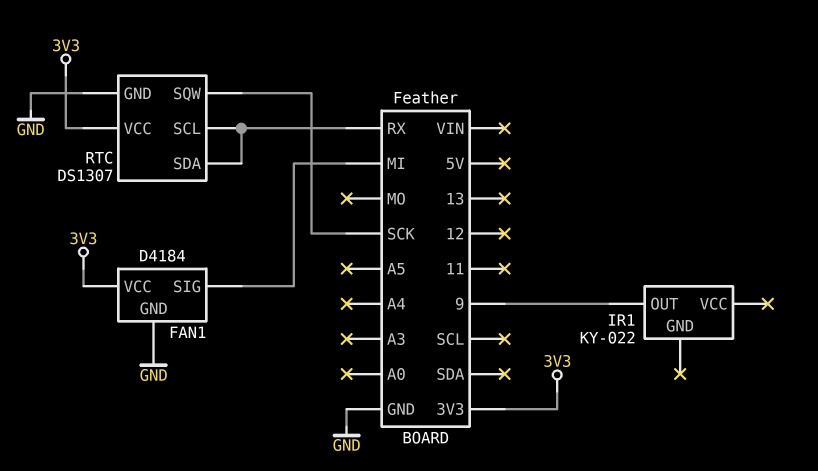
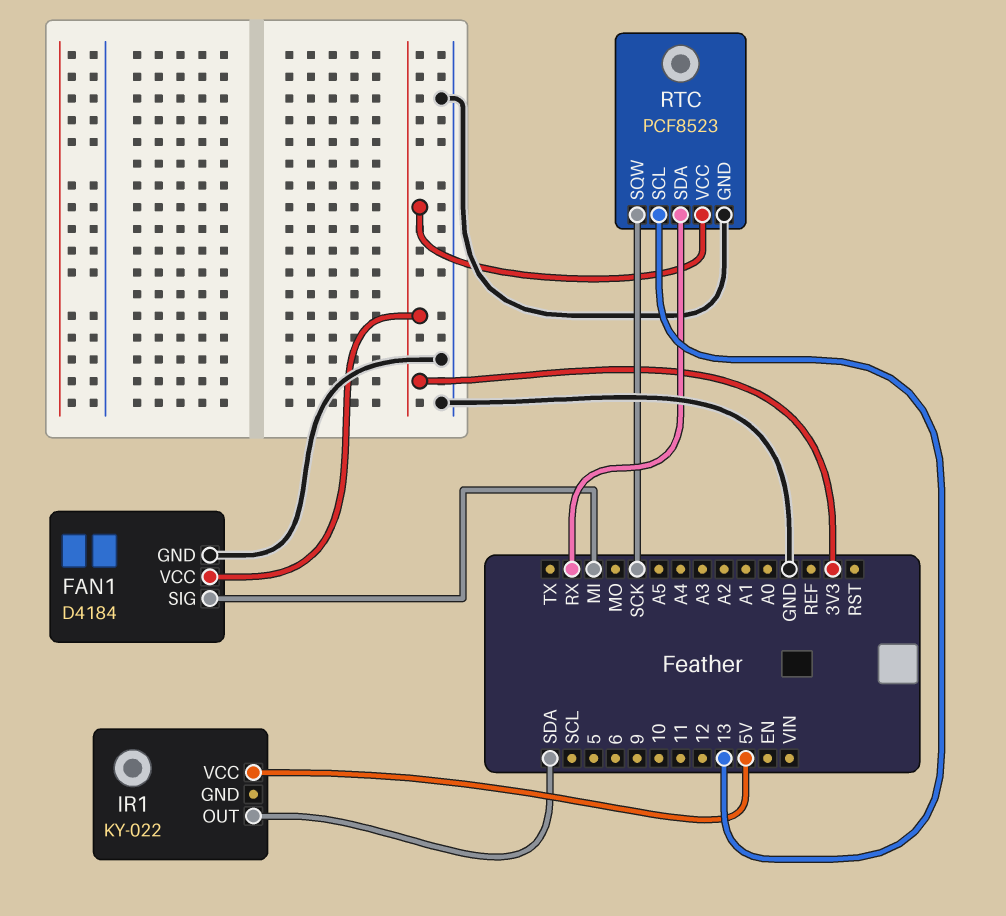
IR1 pin OUT: 9 -> SDA
IR1 pin VCC: none -> 5V
RTC: DS1307 -> PCF8523
RTC pin SCL: RX -> 13

